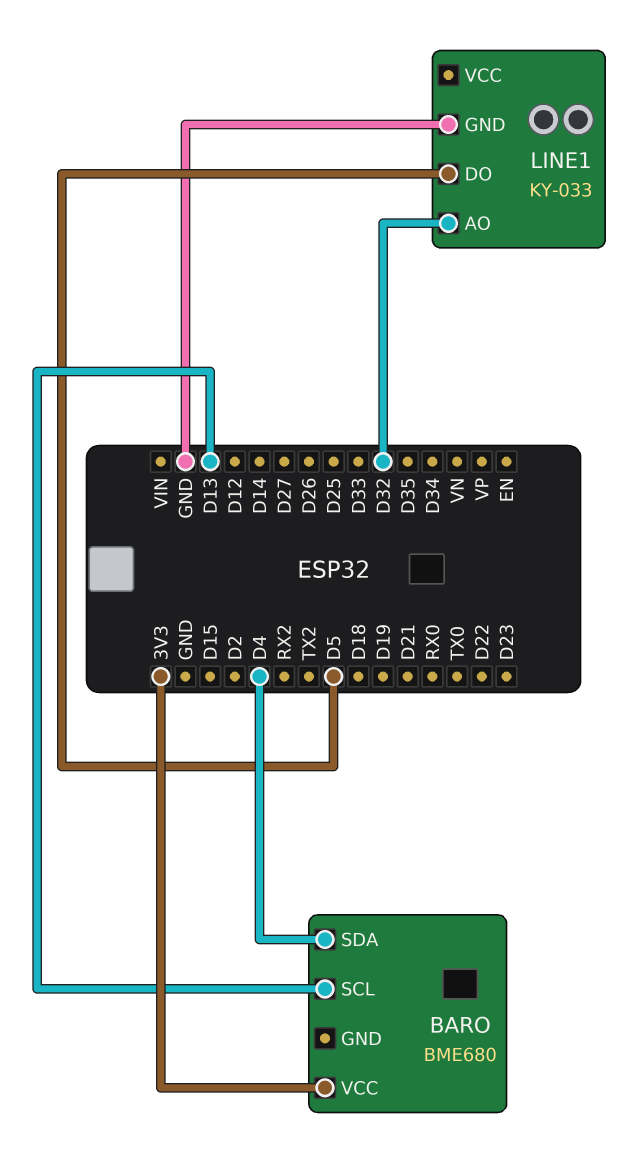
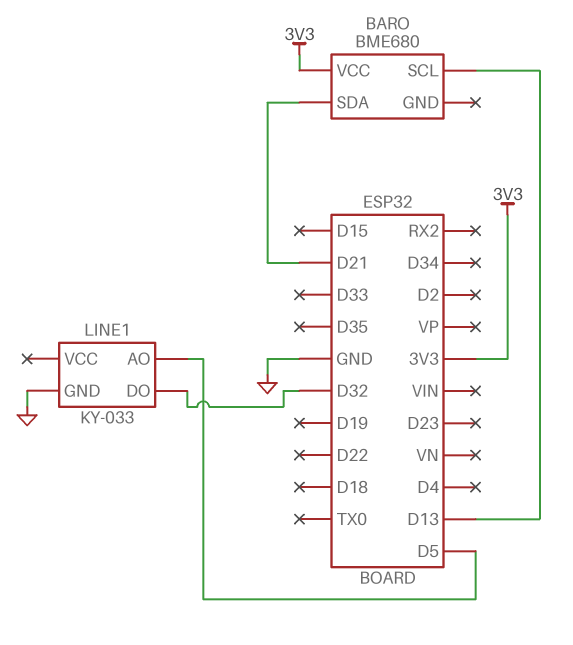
BARO pin SDA: D4 -> D21
LINE1 pin AO: D32 -> D5
LINE1 pin DO: D5 -> D32

